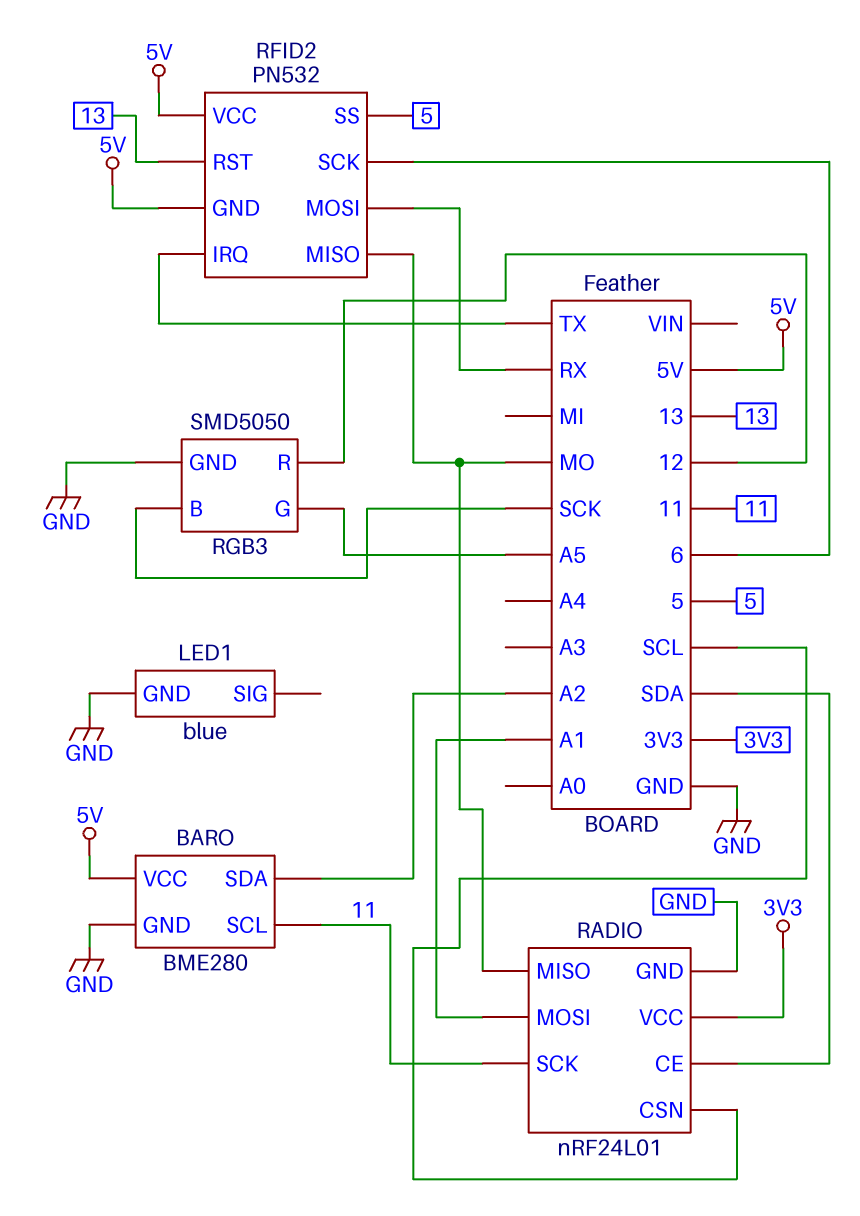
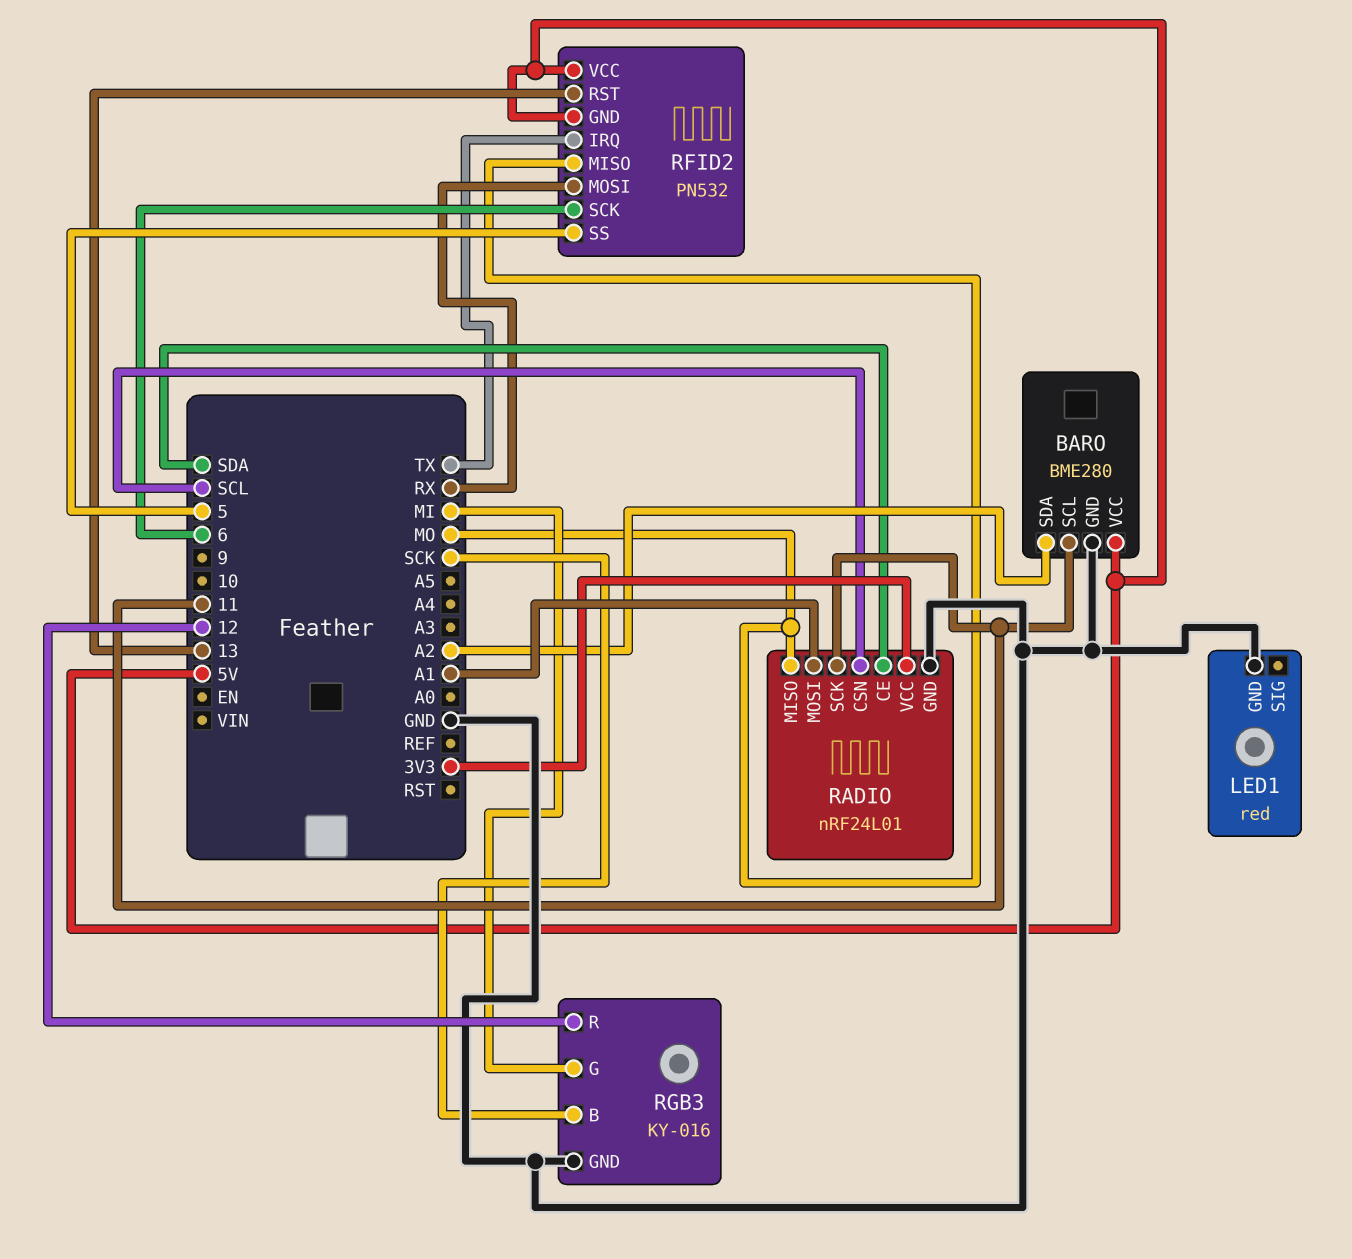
LED1: blue -> red
RGB3: SMD5050 -> KY-016
RGB3 pin G: A5 -> MI

